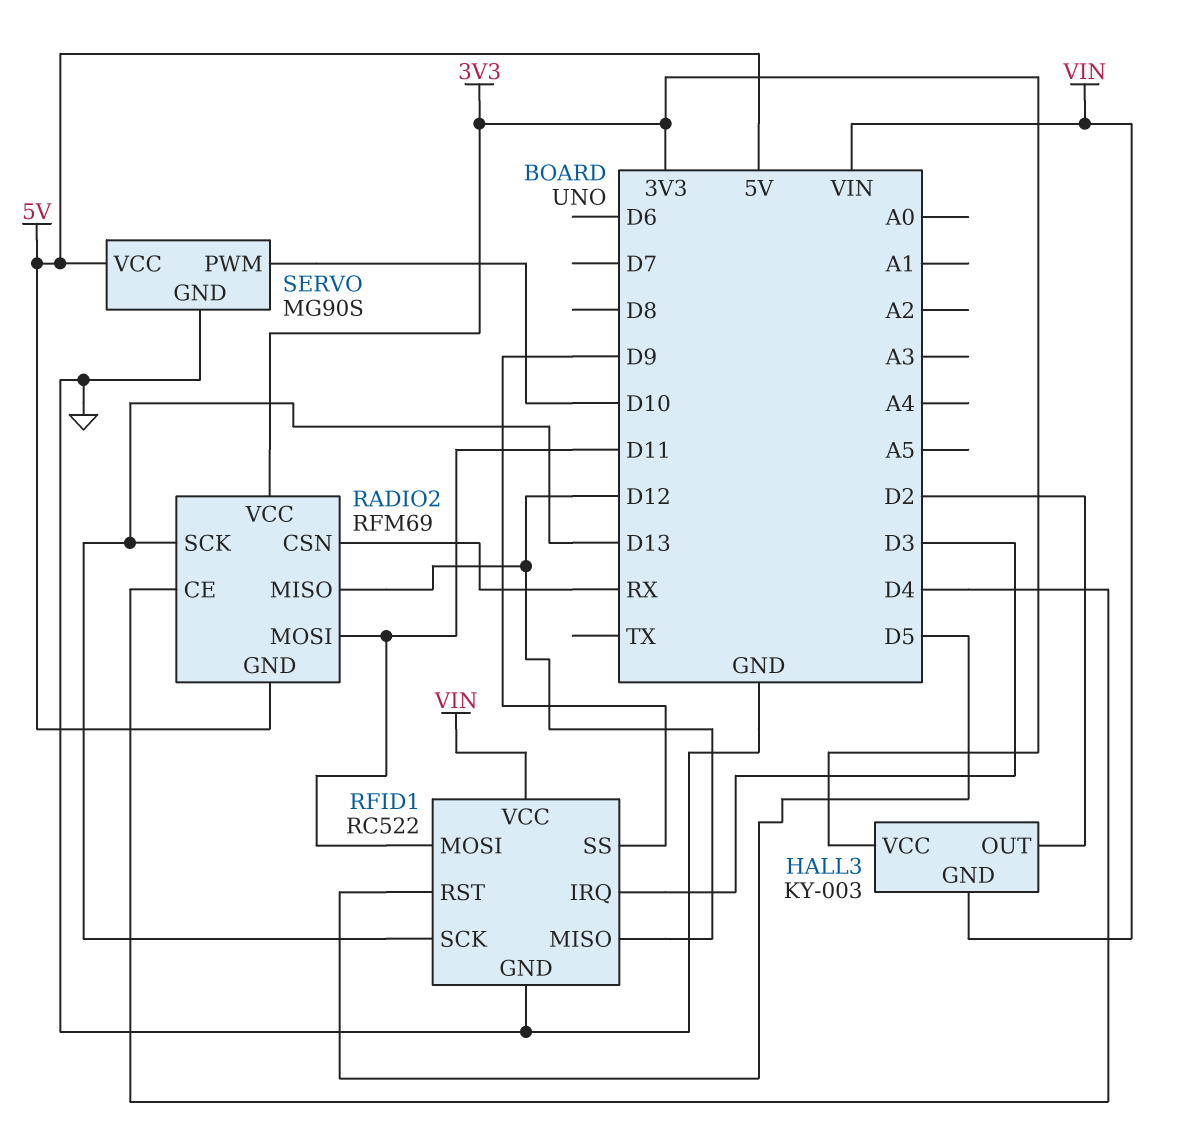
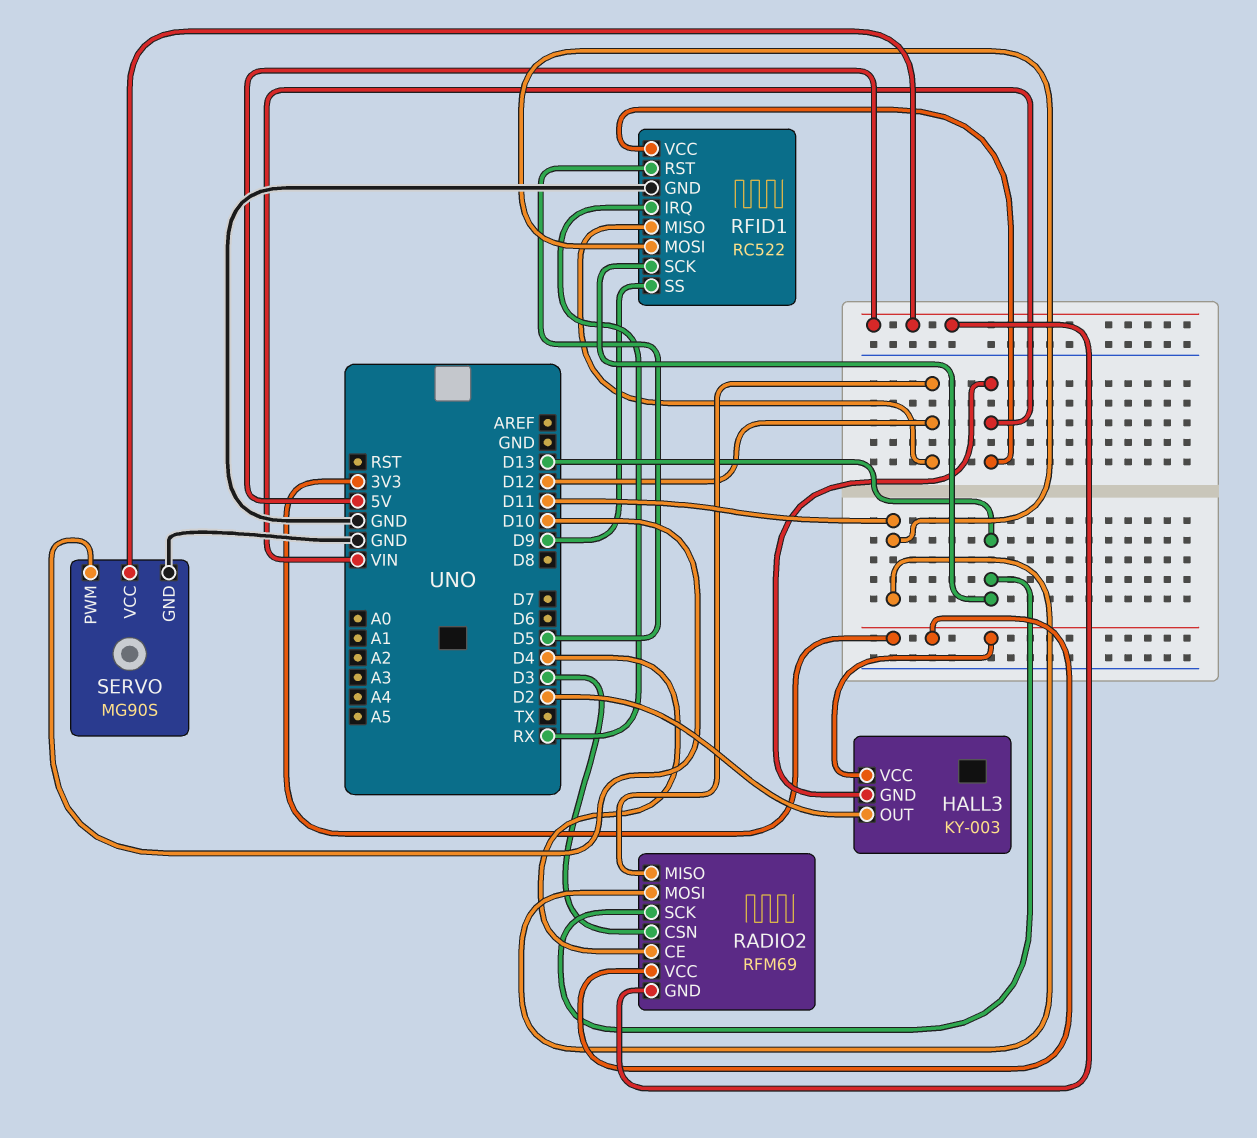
RADIO2 pin CSN: RX -> D3
RFID1 pin IRQ: D3 -> RX

